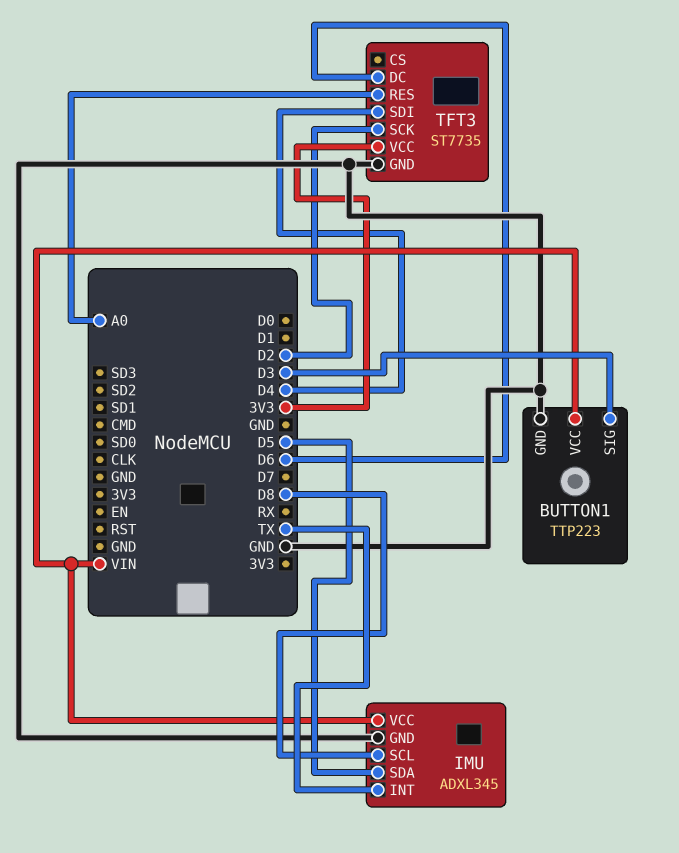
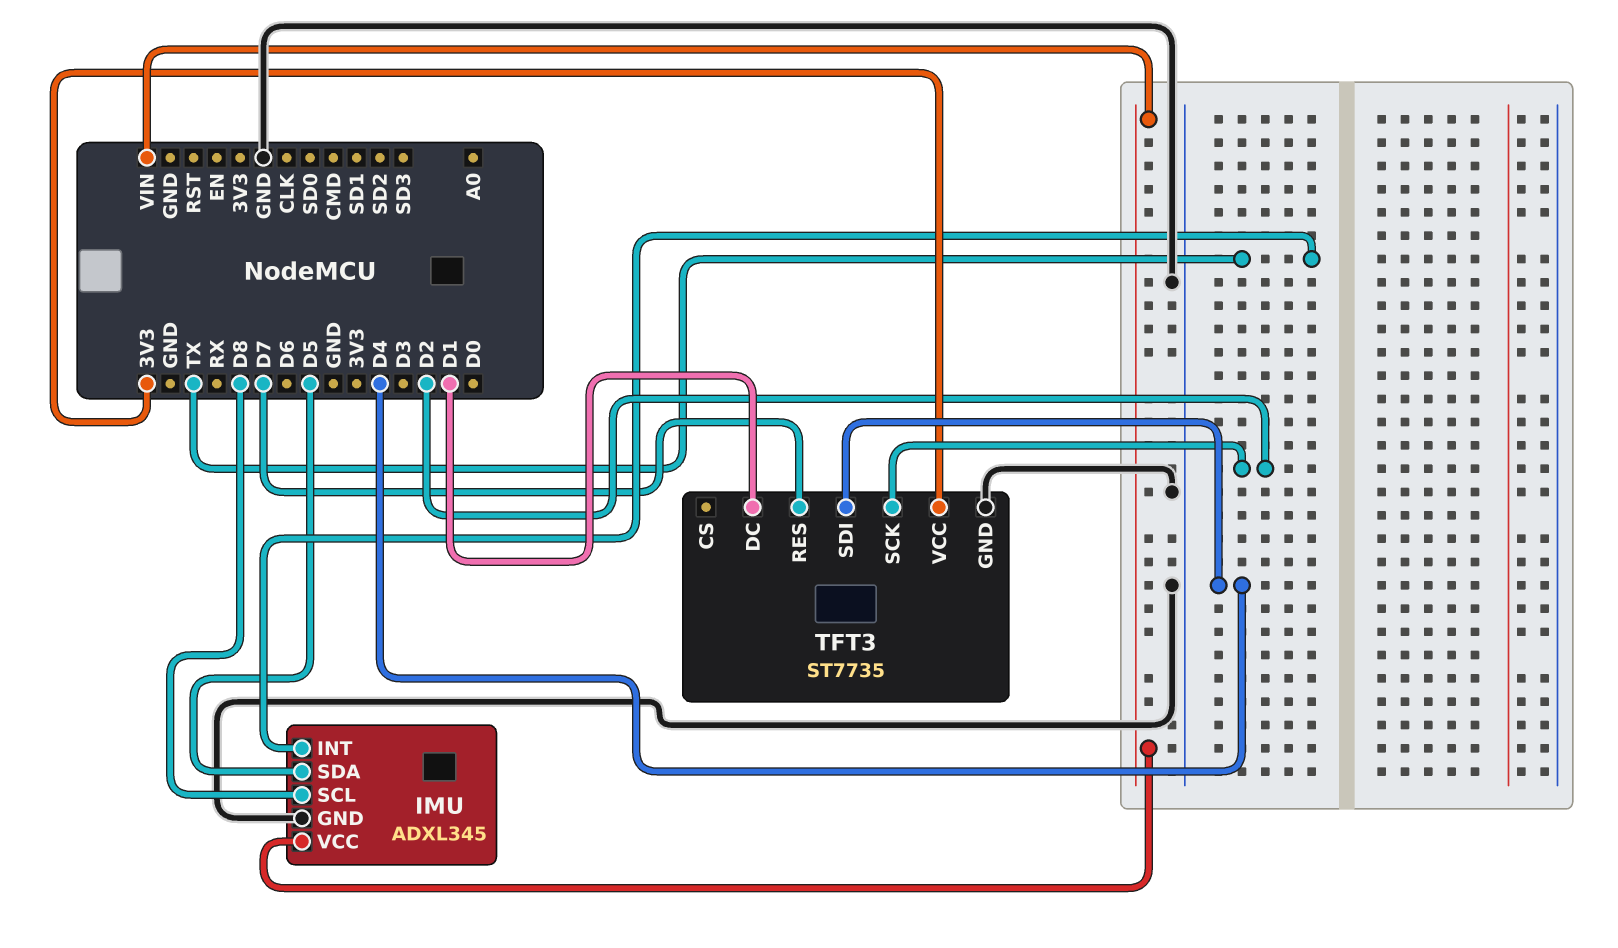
BUTTON1: TTP223 -> none
BUTTON1 pin GND: GND -> none
BUTTON1 pin SIG: D3 -> none
BUTTON1 pin VCC: VIN -> none
TFT3 pin DC: D6 -> D1
TFT3 pin RES: A0 -> D7

